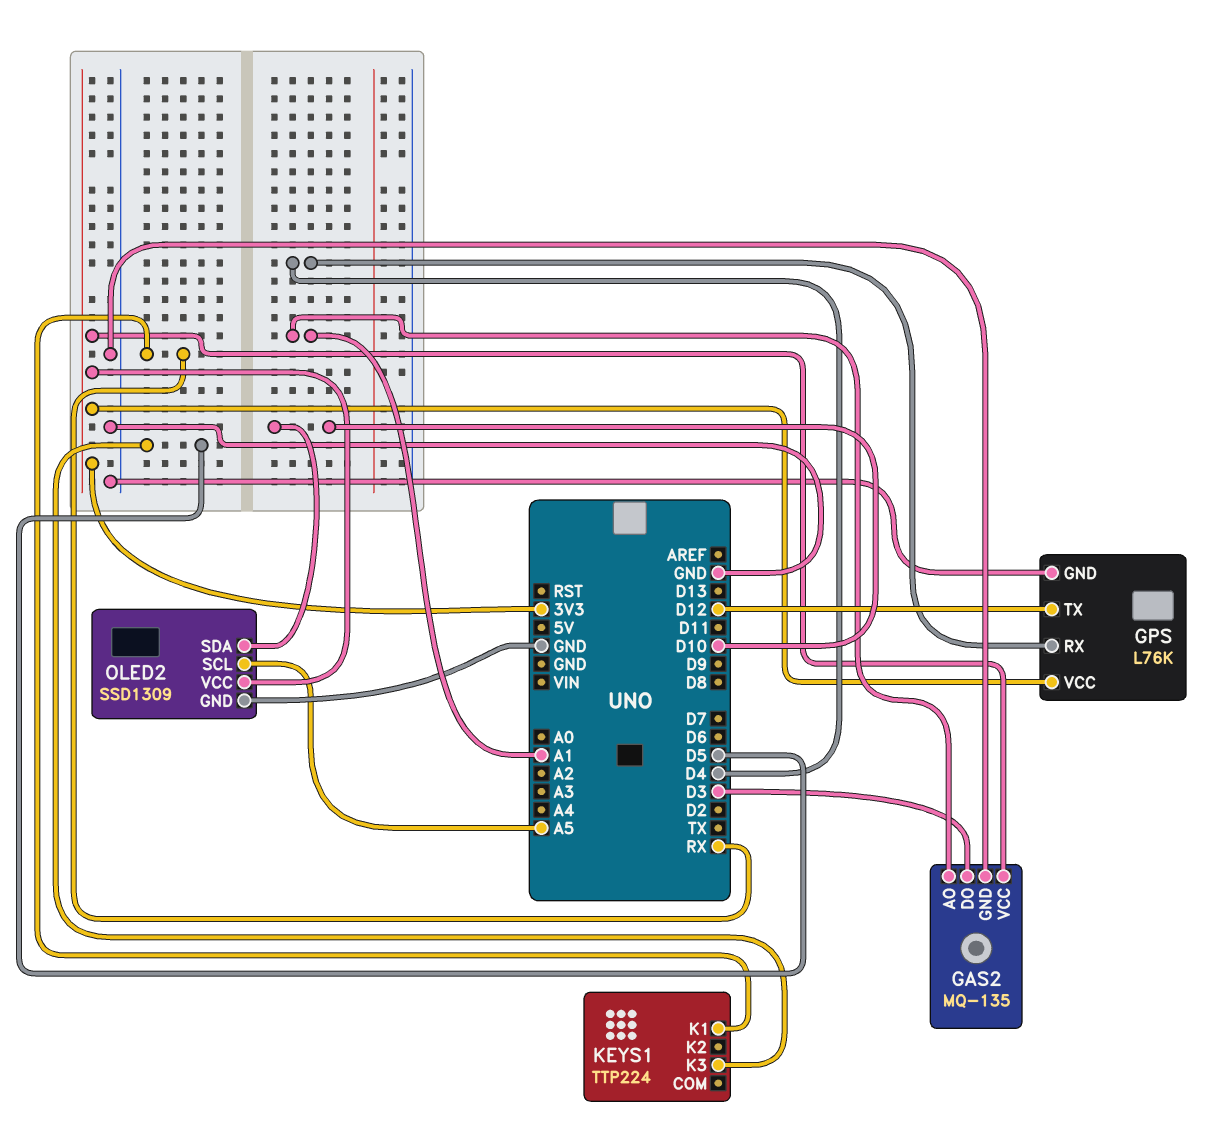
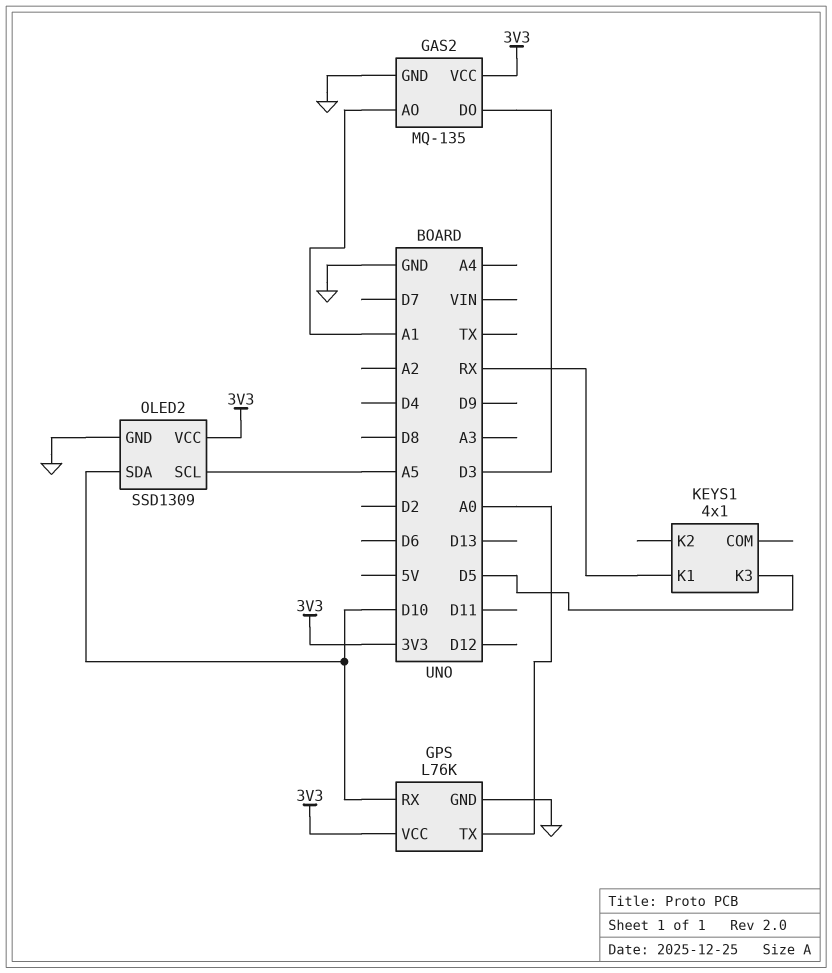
GPS pin RX: D4 -> D10
GPS pin TX: D12 -> A0
KEYS1: TTP224 -> 4x1

